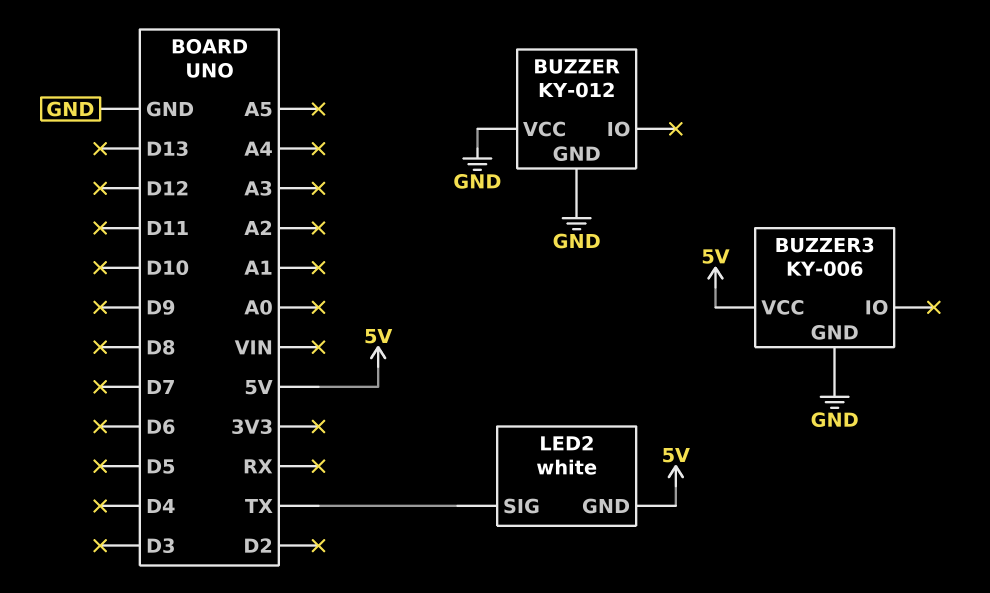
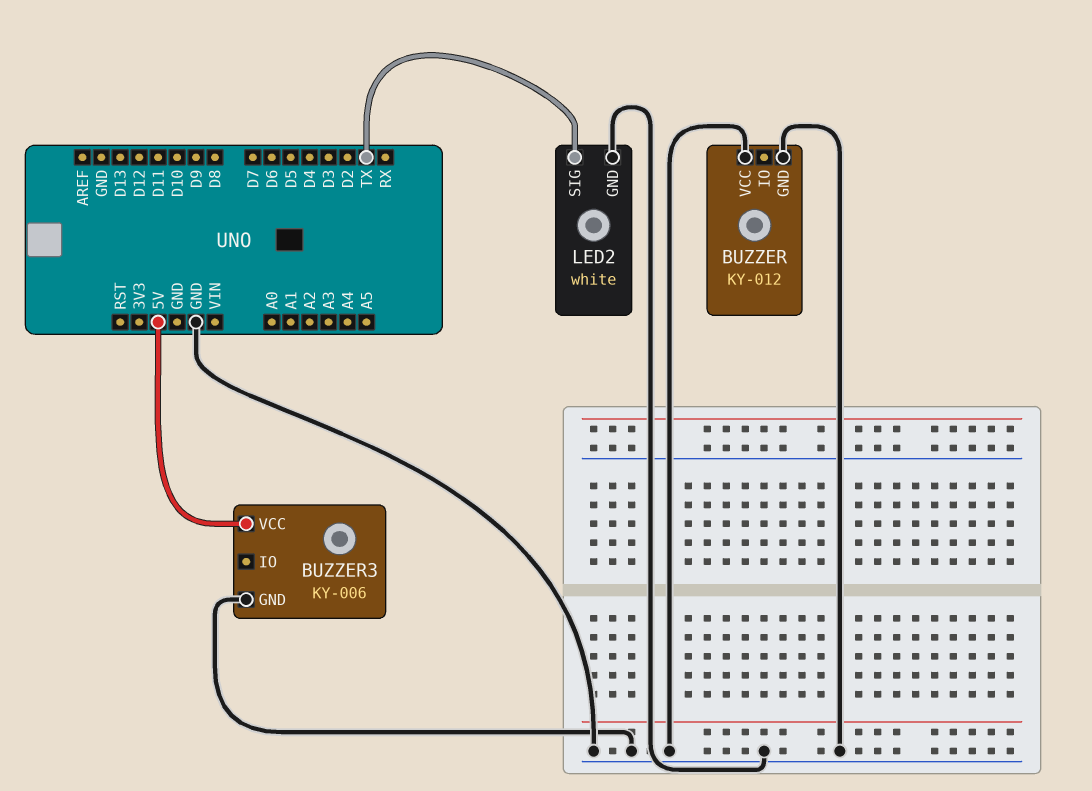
LED2 pin GND: 5V -> GND

